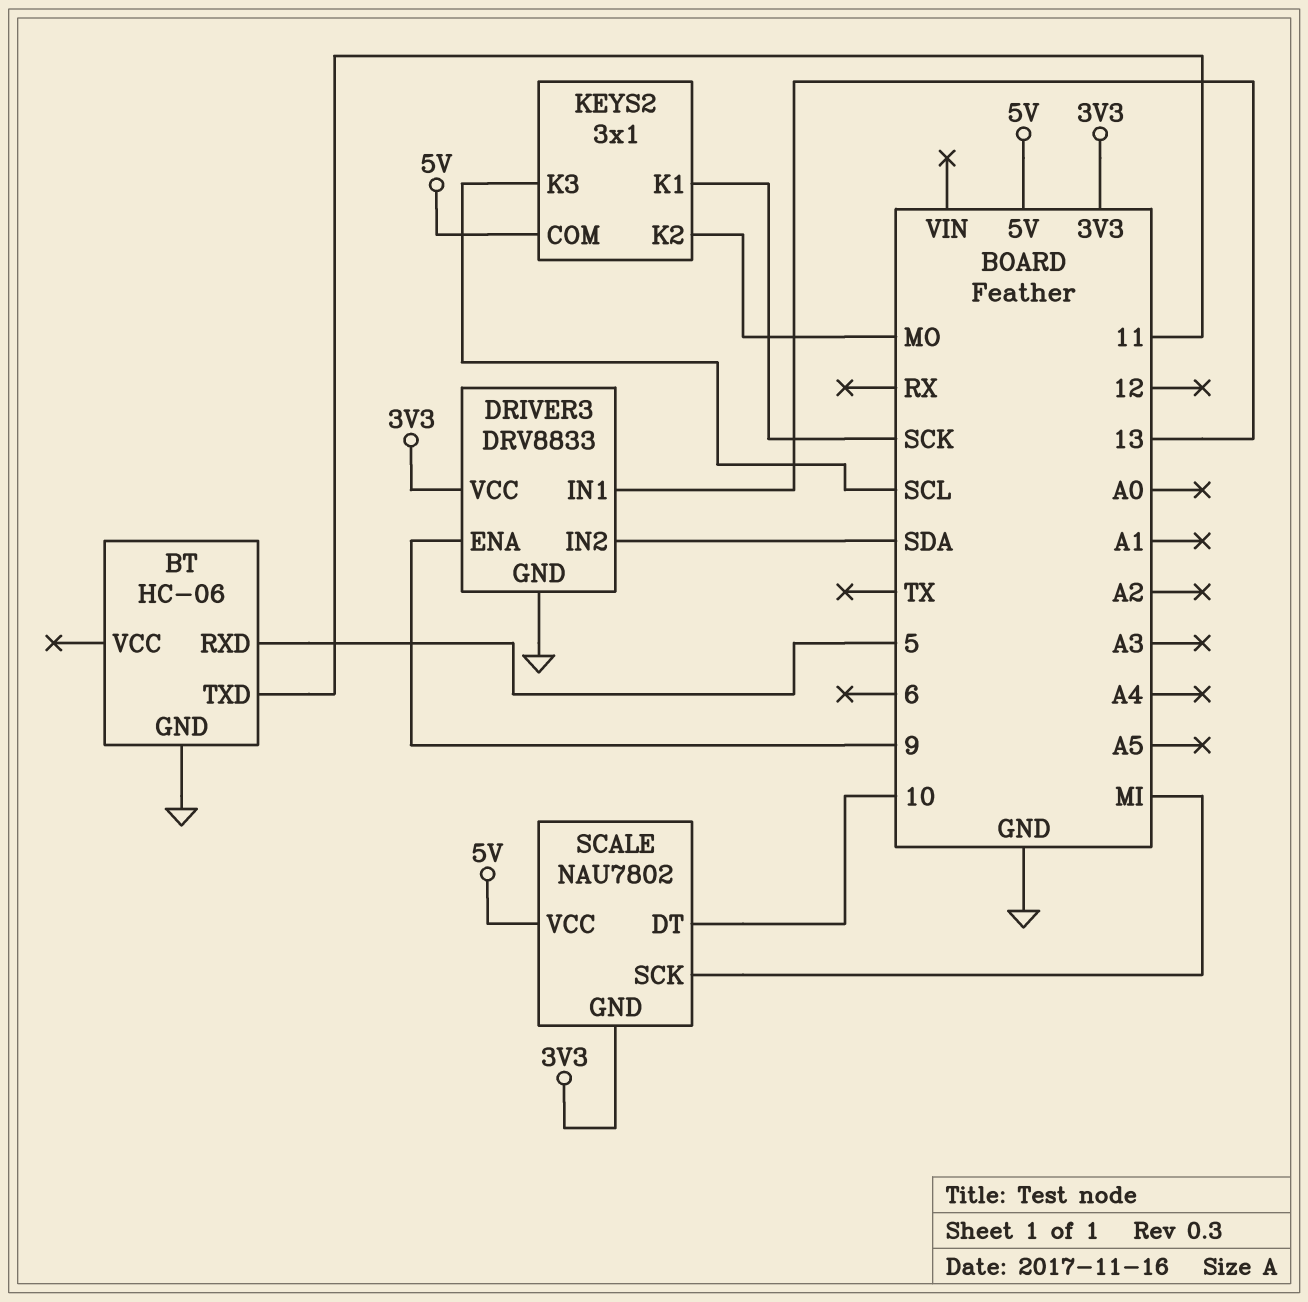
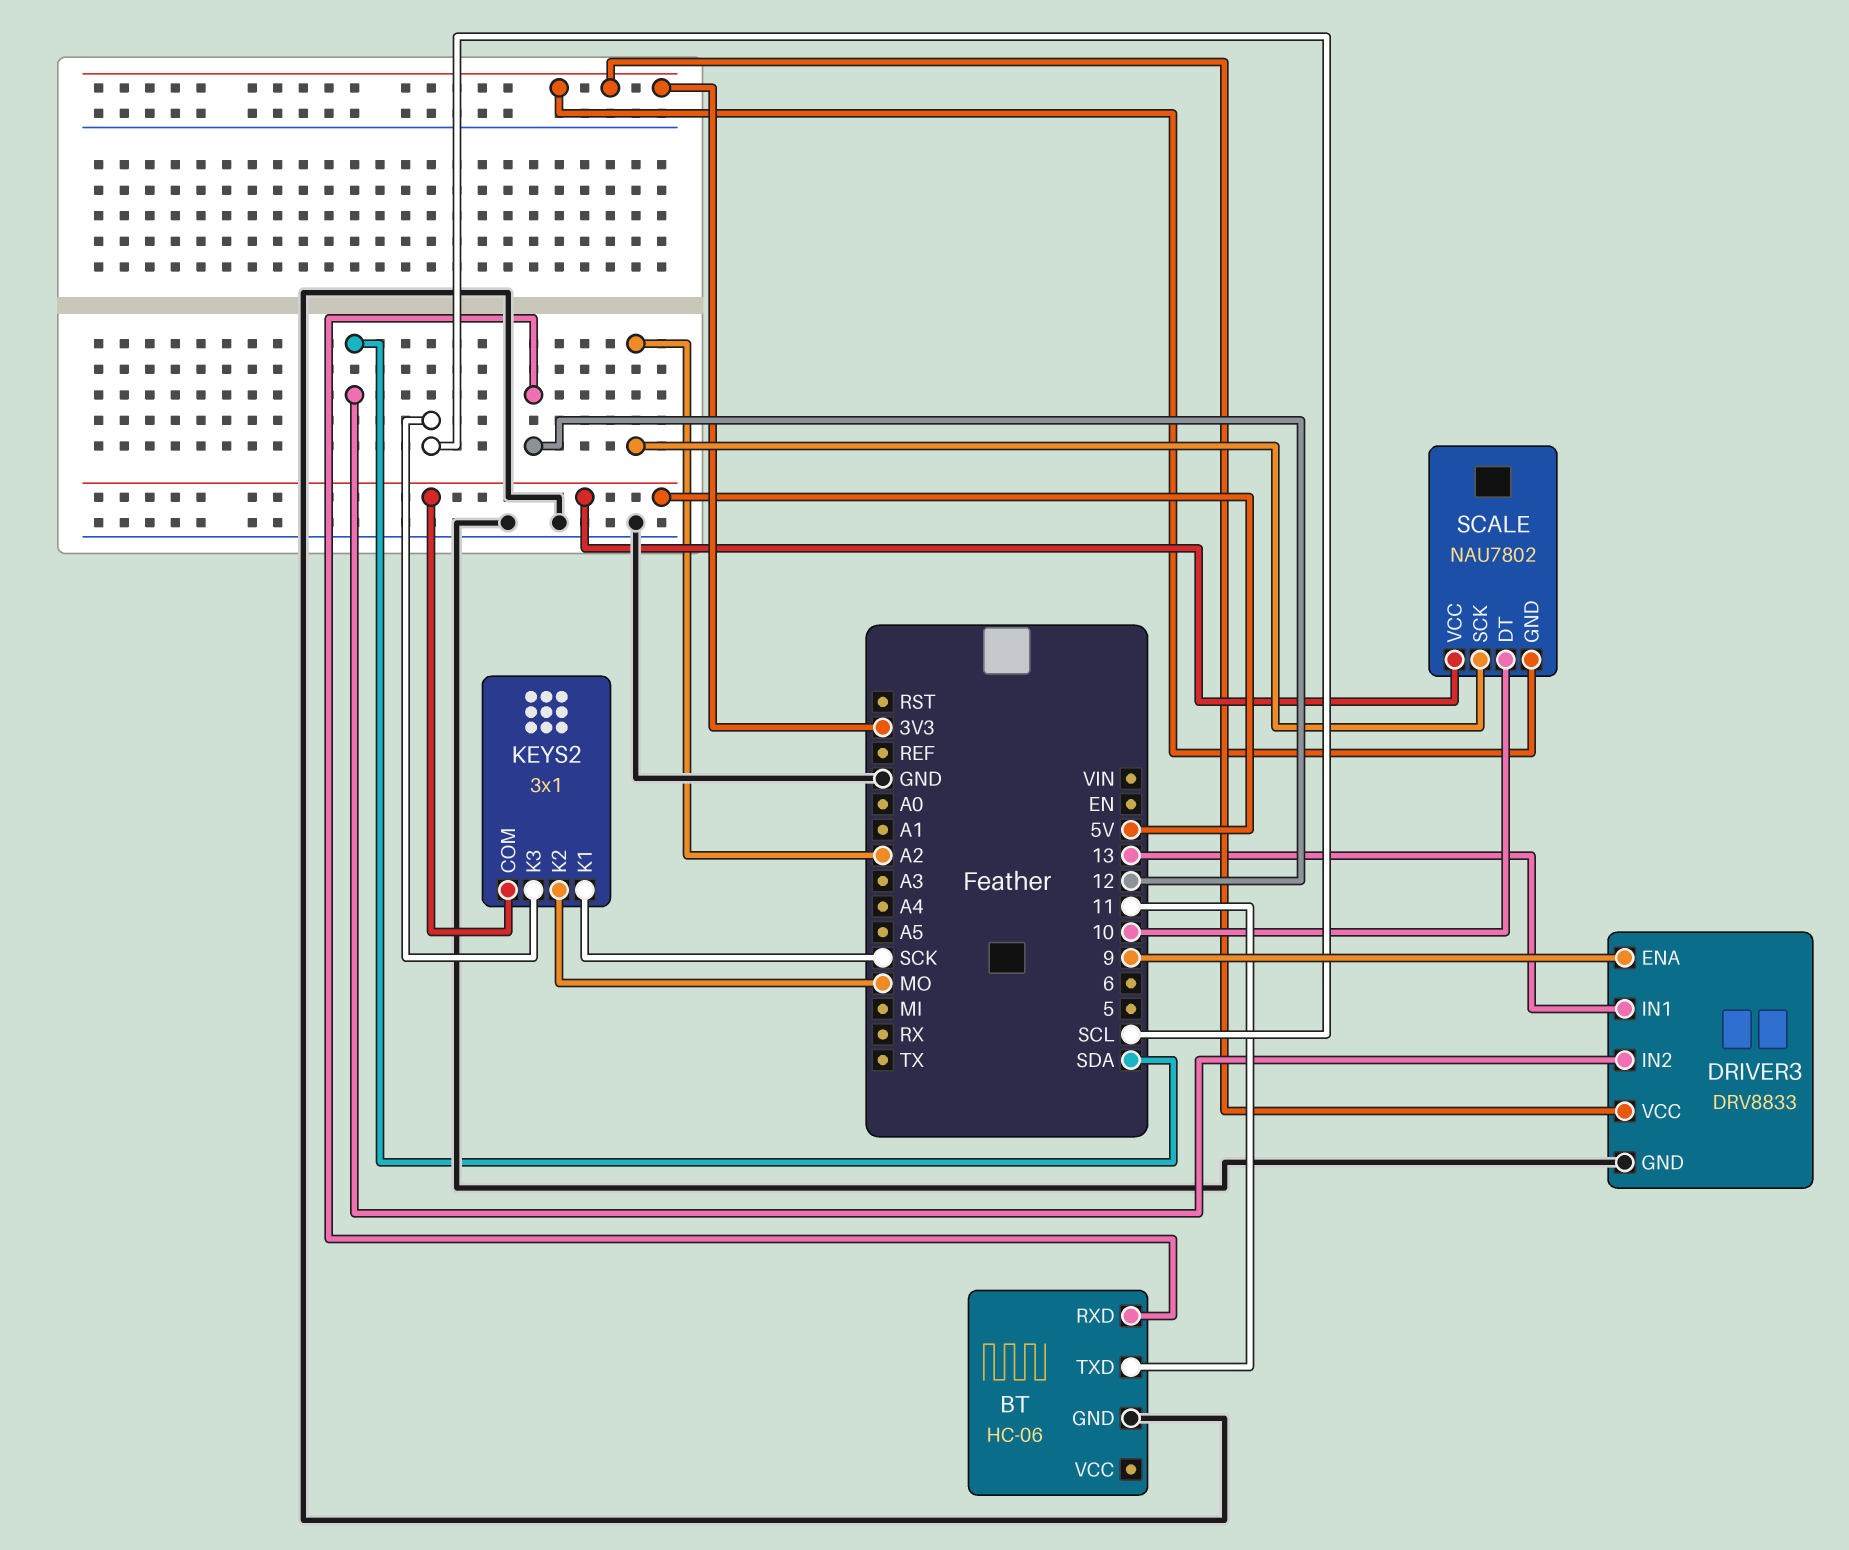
BT pin RXD: 5 -> 12
SCALE pin SCK: MI -> A2

